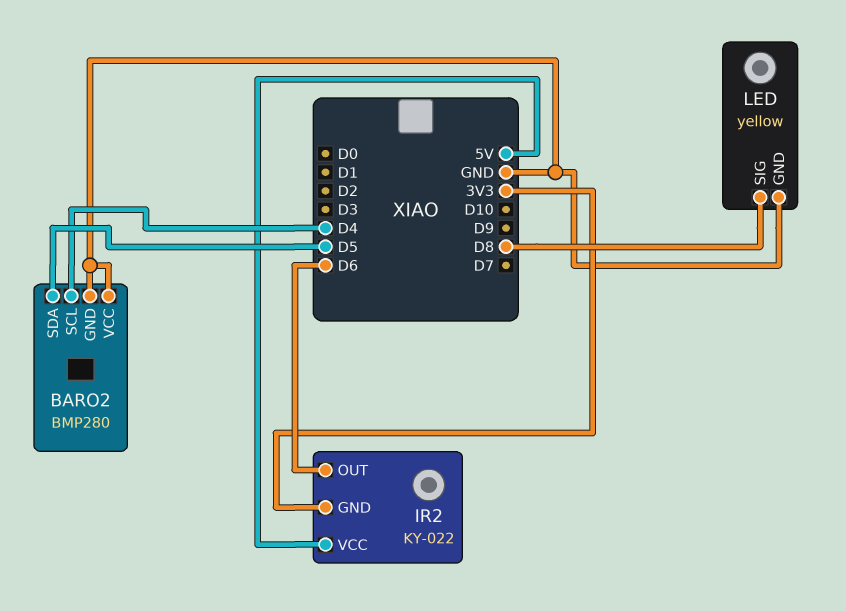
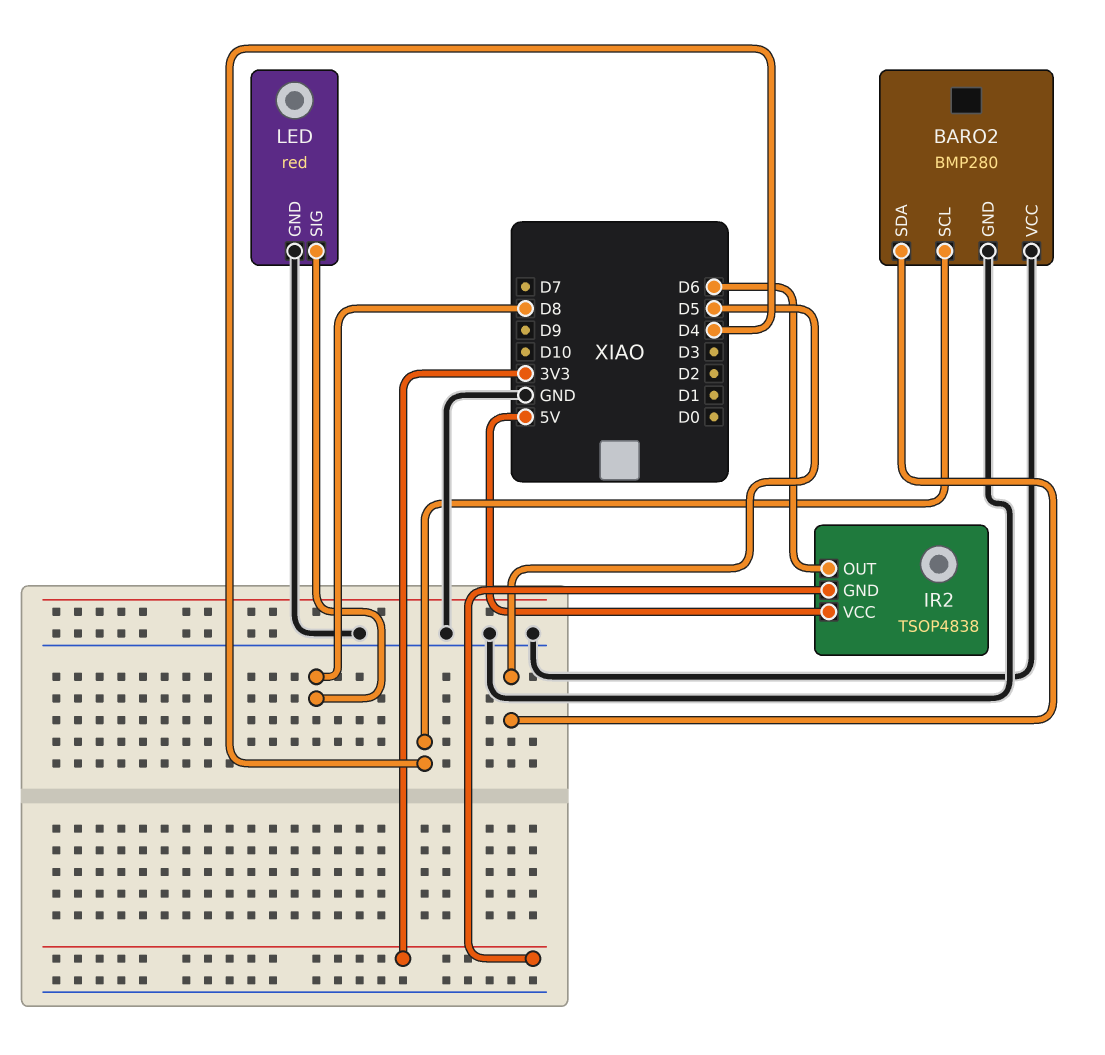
IR2: KY-022 -> TSOP4838
LED: yellow -> red

